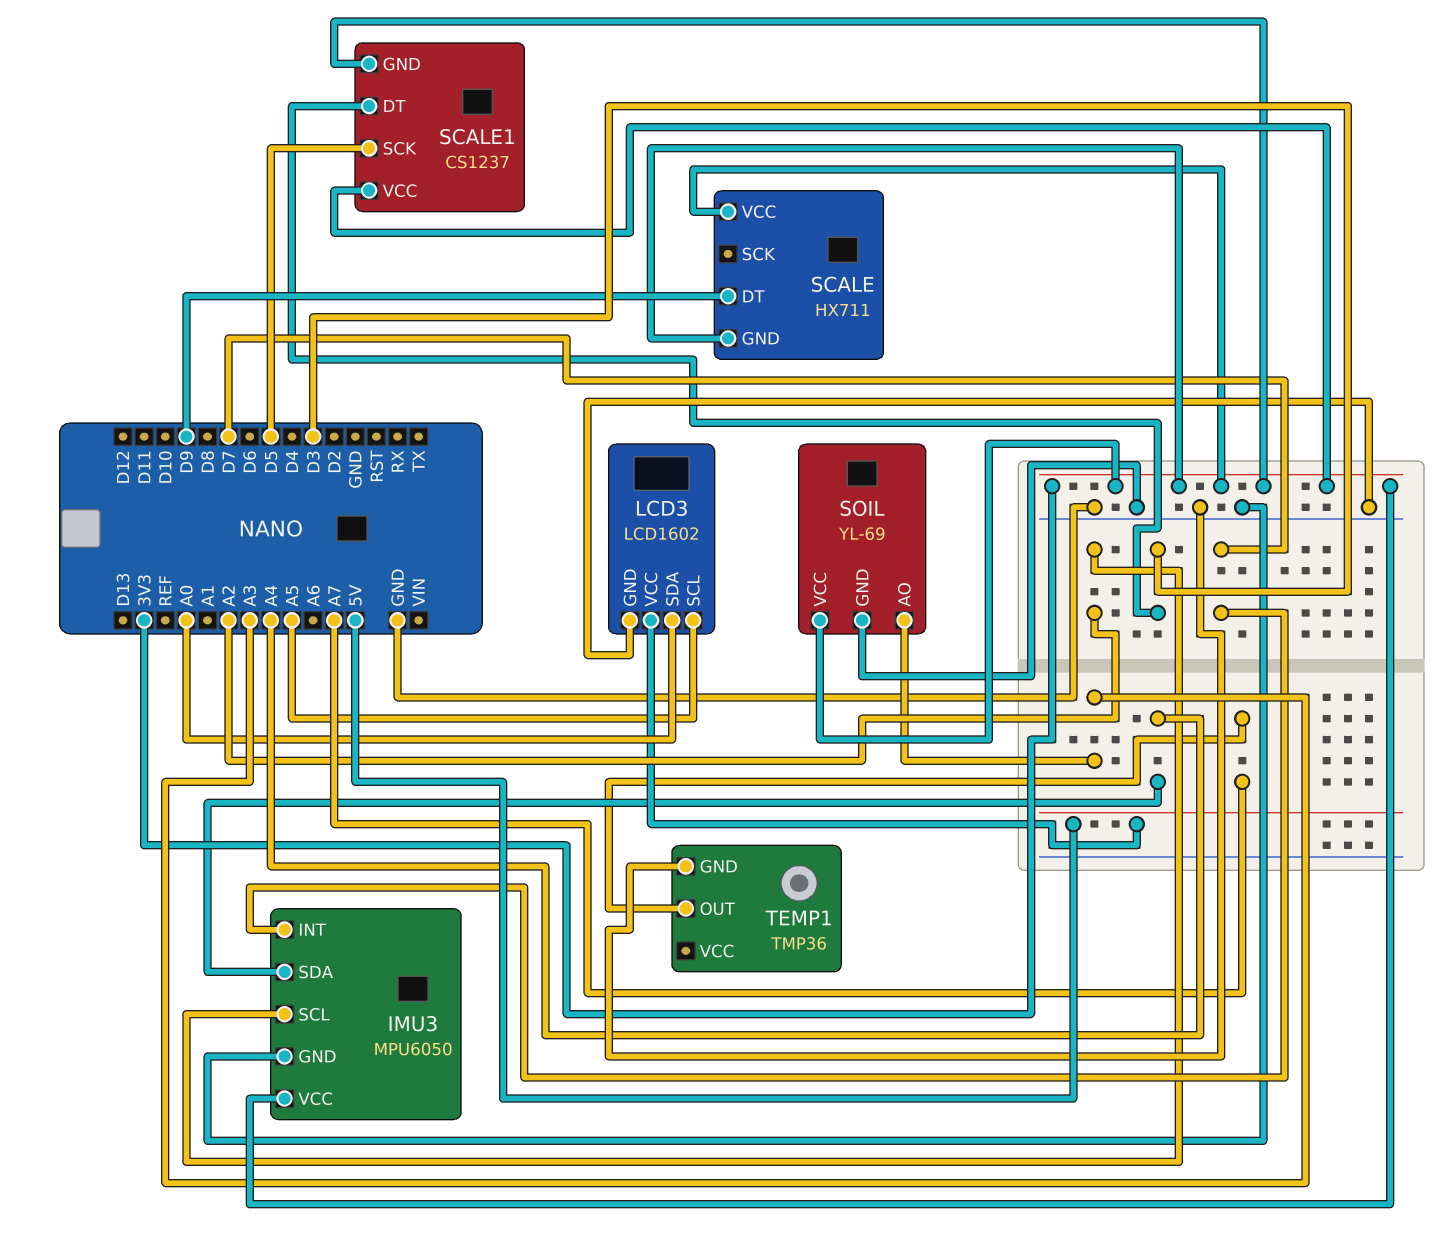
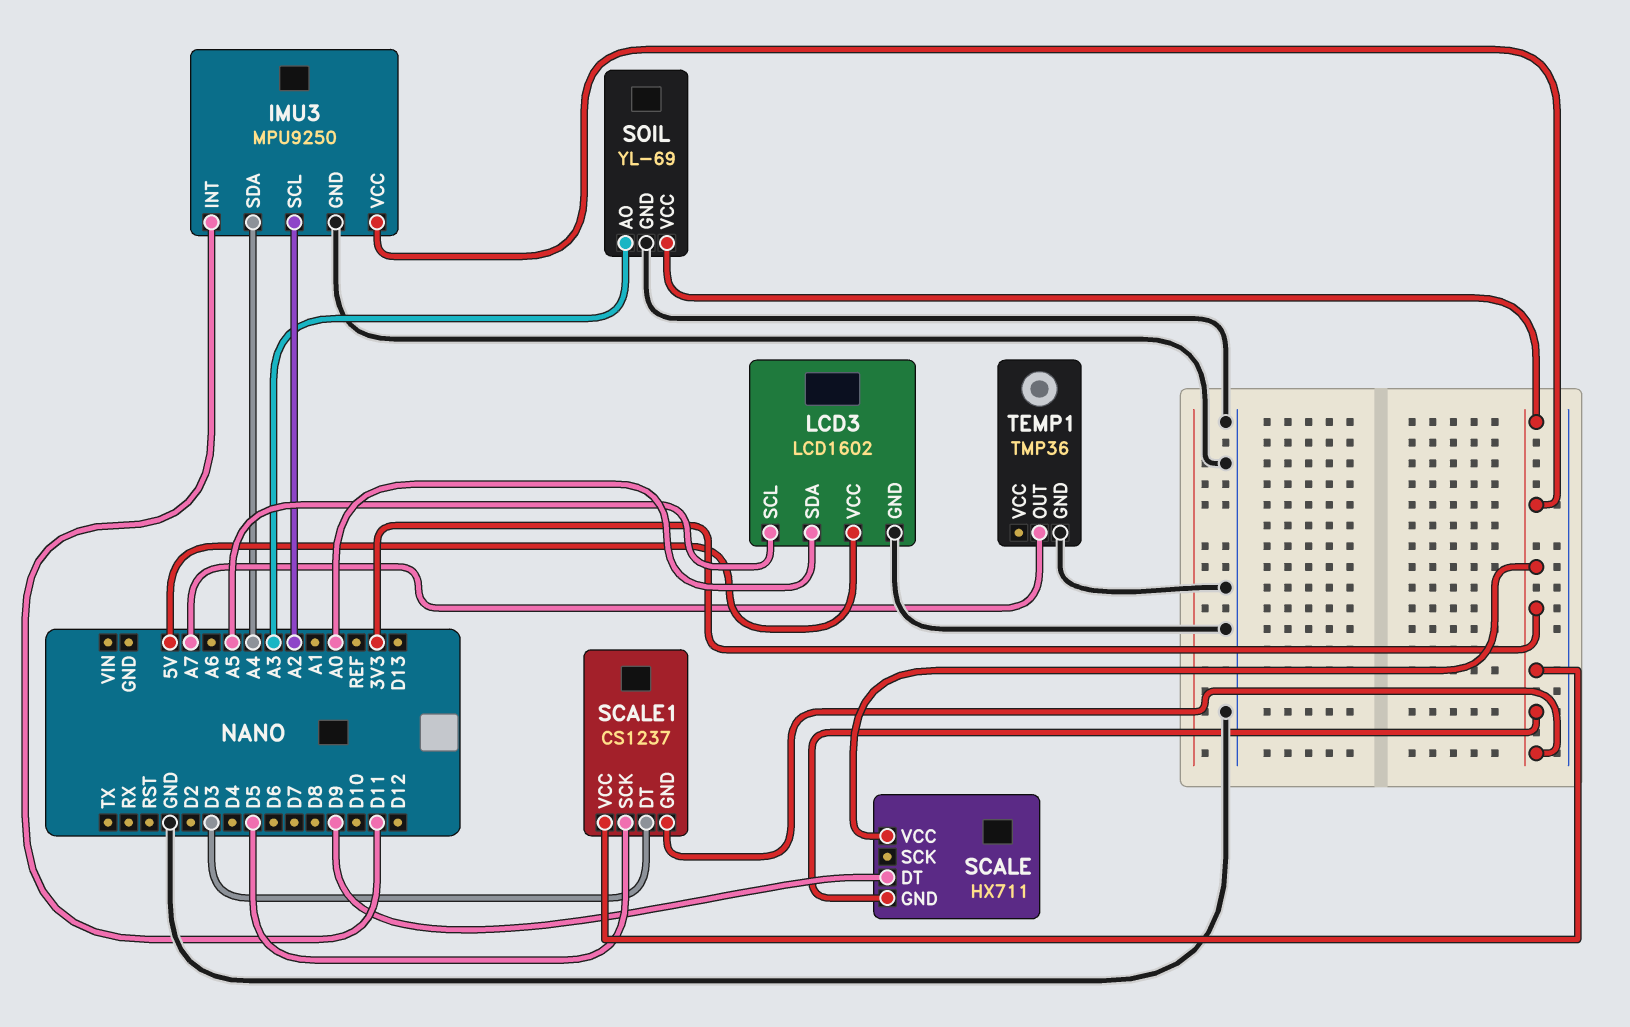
IMU3: MPU6050 -> MPU9250
IMU3 pin INT: D7 -> D11

